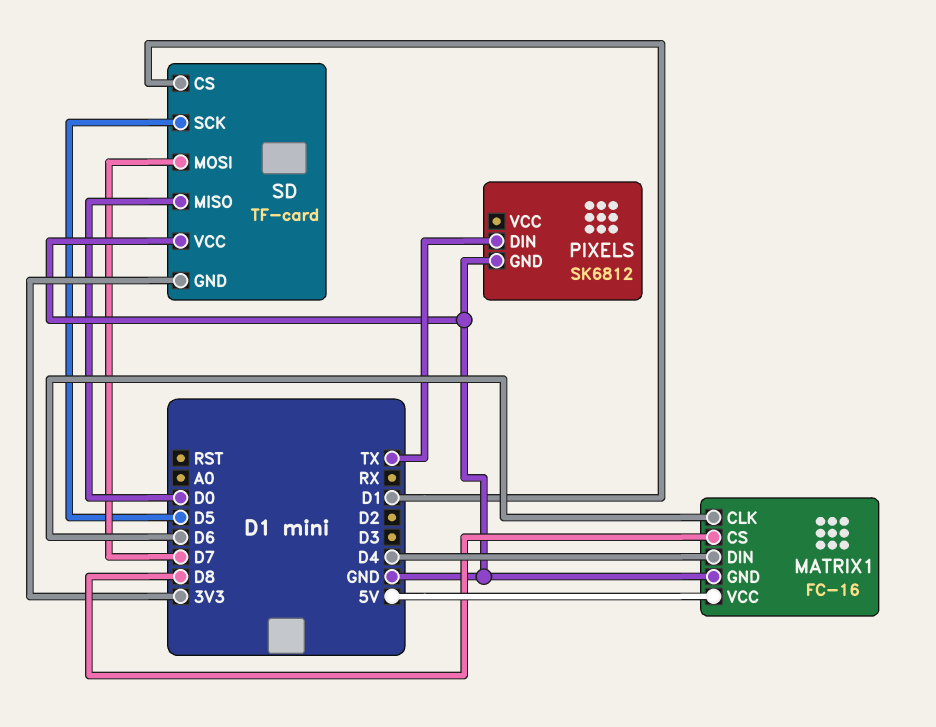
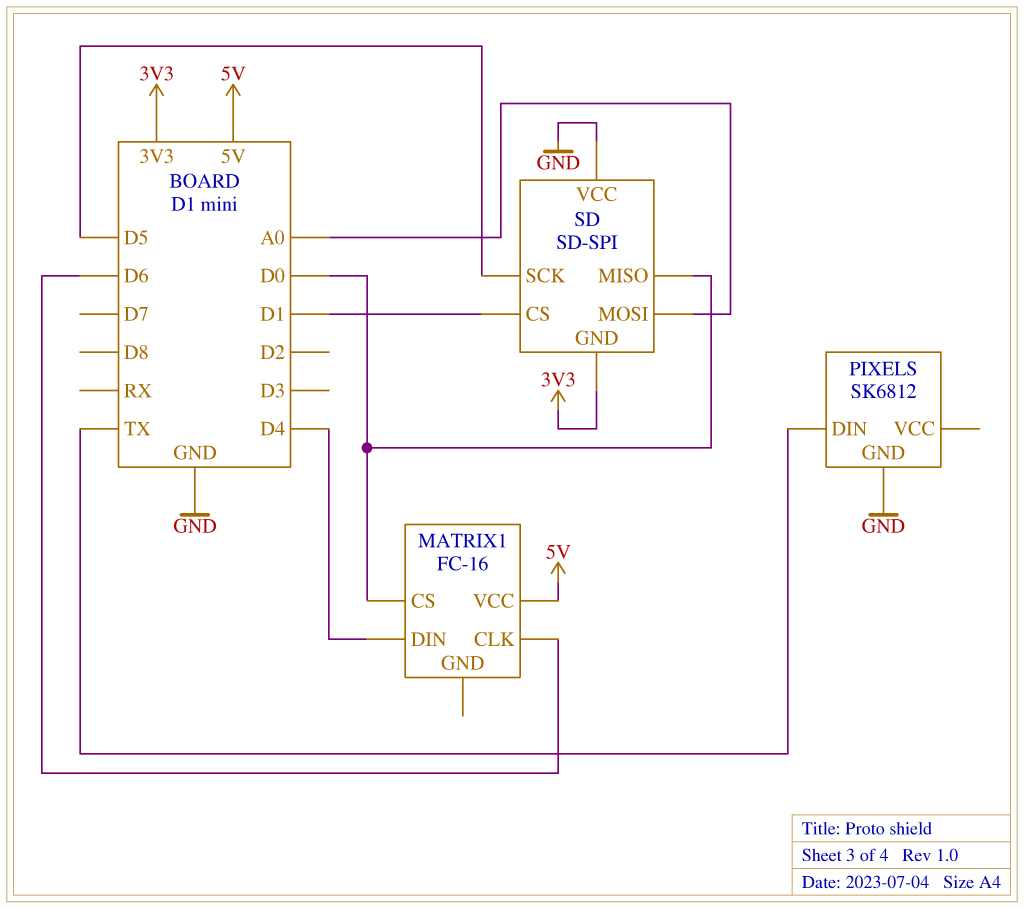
MATRIX1 pin CS: D8 -> D0
MATRIX1 pin GND: GND -> none
SD: TF-card -> SD-SPI
SD pin MOSI: D7 -> A0

